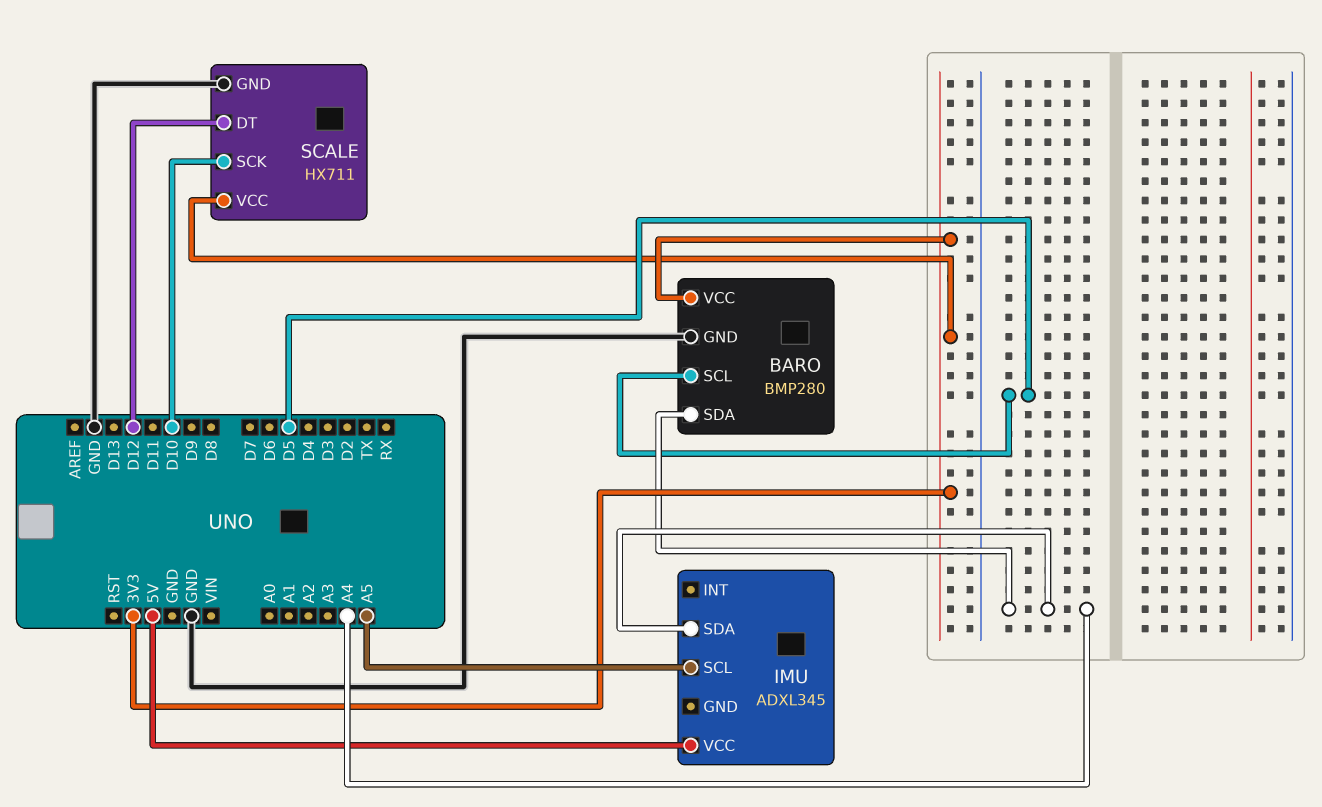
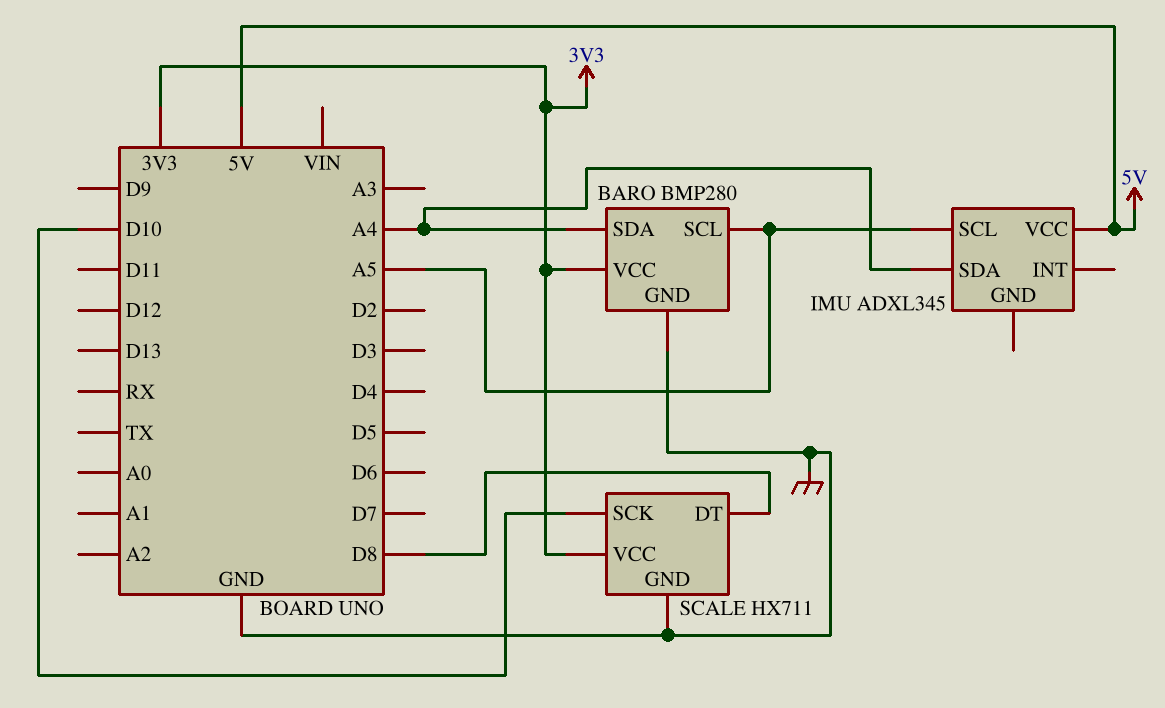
BARO pin SCL: D5 -> A5
SCALE pin DT: D12 -> D8

